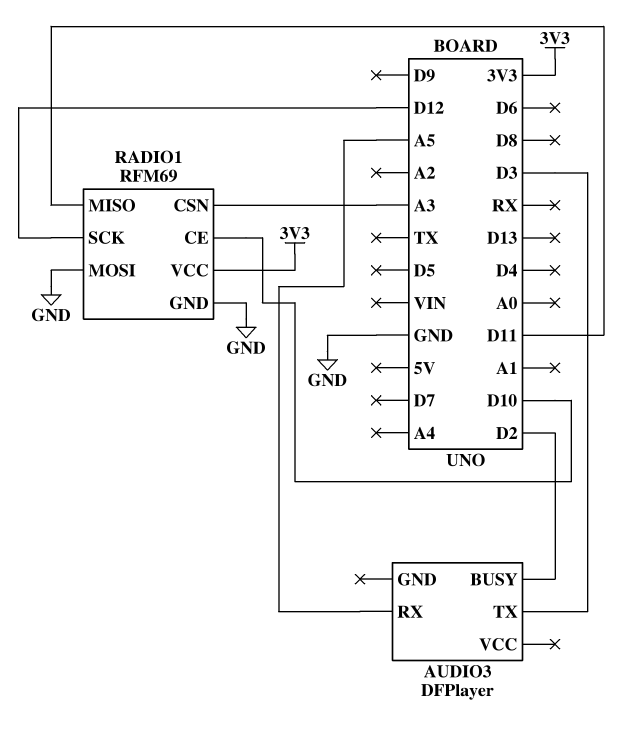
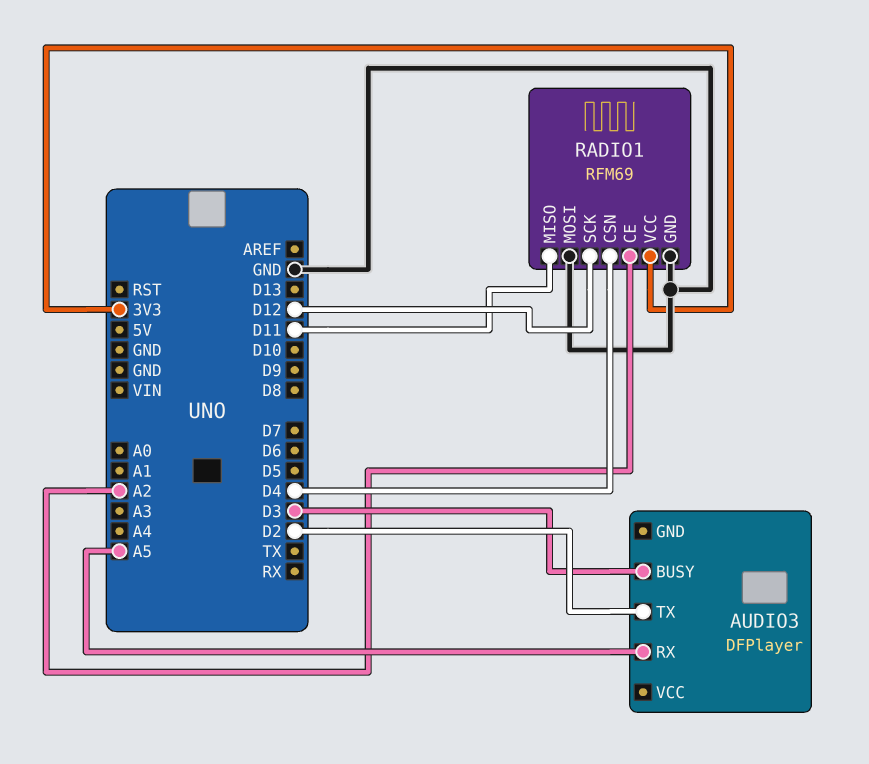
AUDIO3 pin BUSY: D2 -> D3
AUDIO3 pin TX: D3 -> D2
RADIO1 pin CE: D10 -> A2
RADIO1 pin CSN: A3 -> D4

